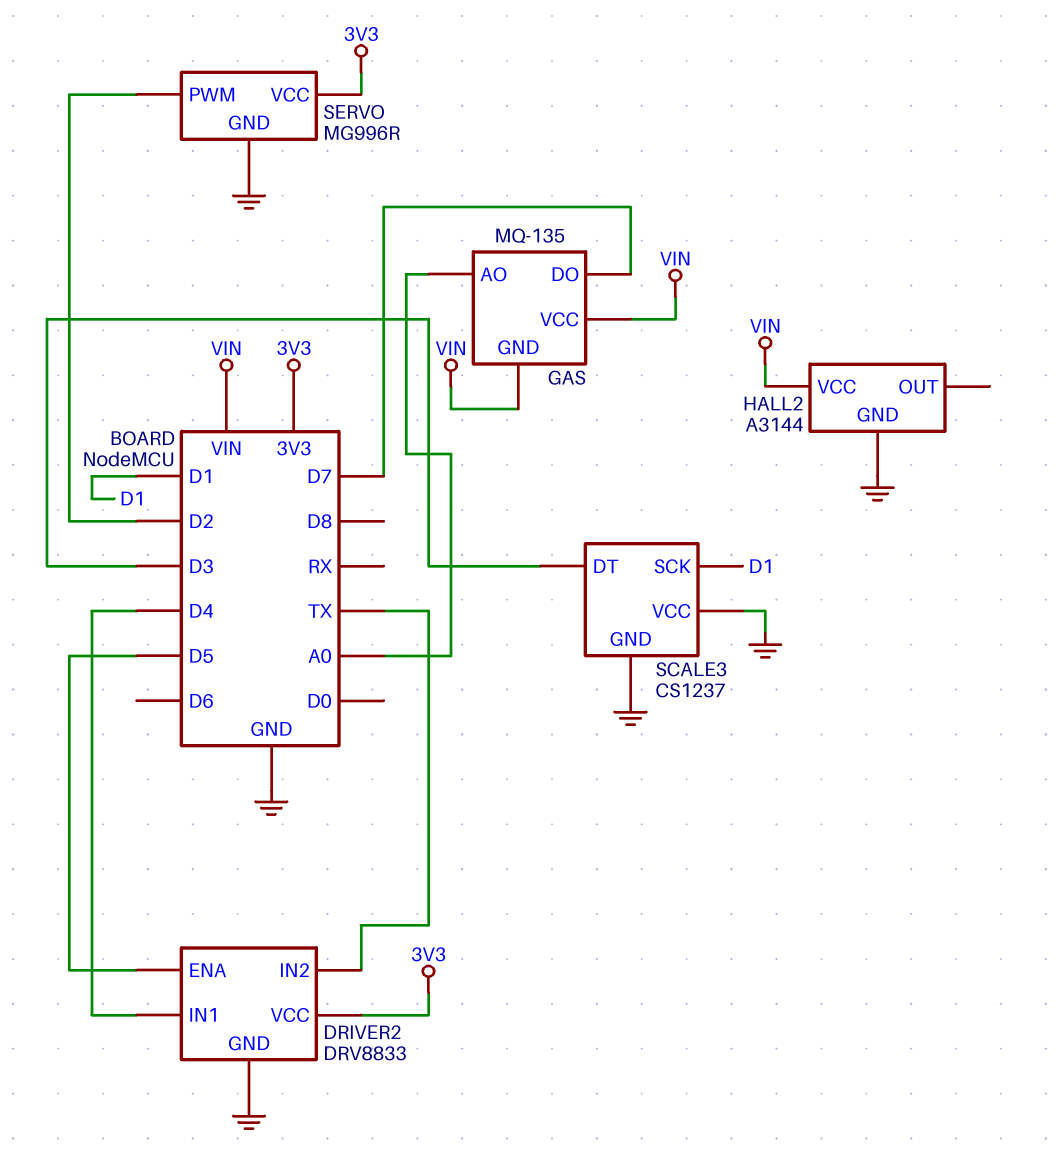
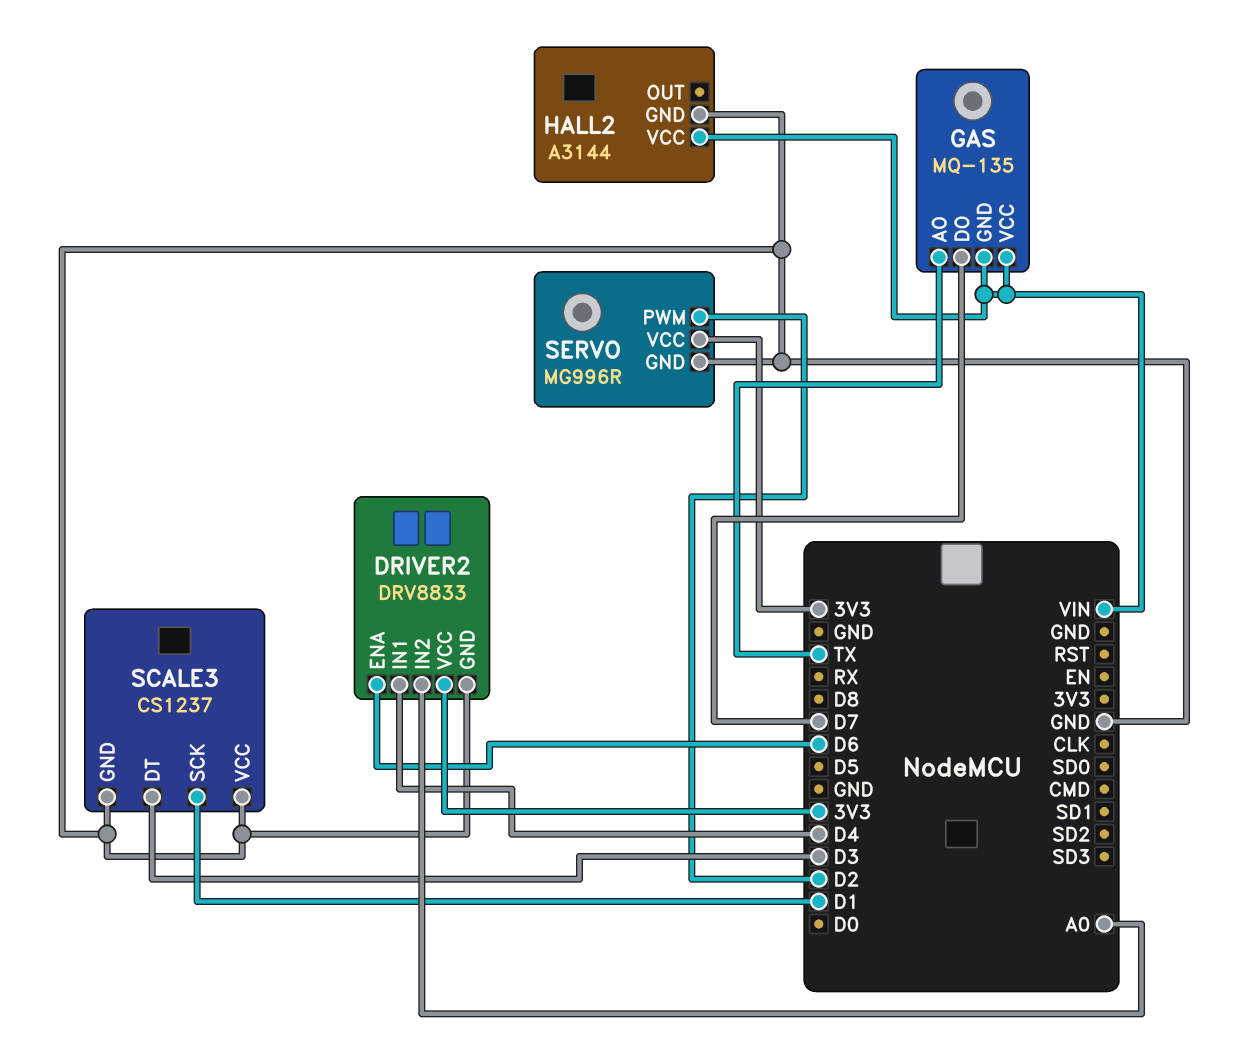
DRIVER2 pin ENA: D5 -> D6
DRIVER2 pin IN2: TX -> A0
GAS pin AO: A0 -> TX

